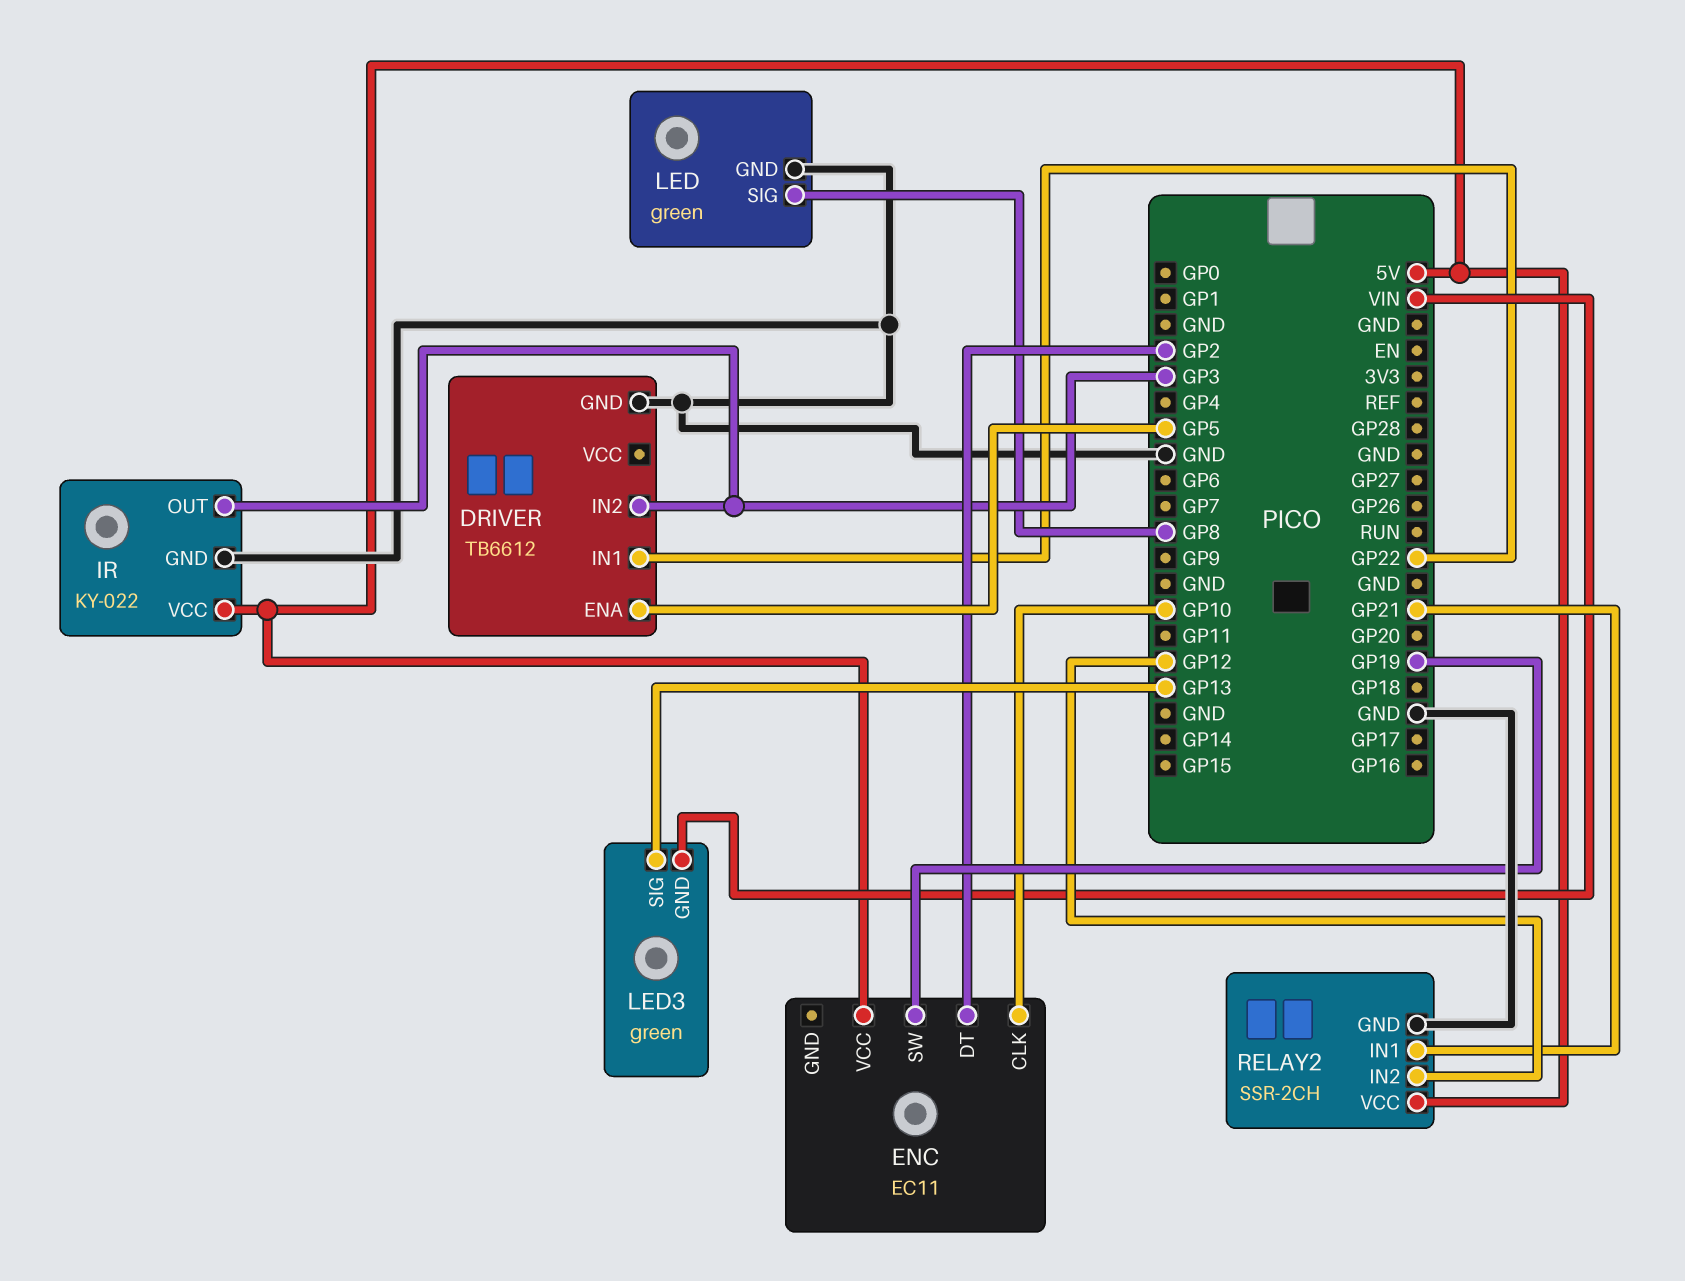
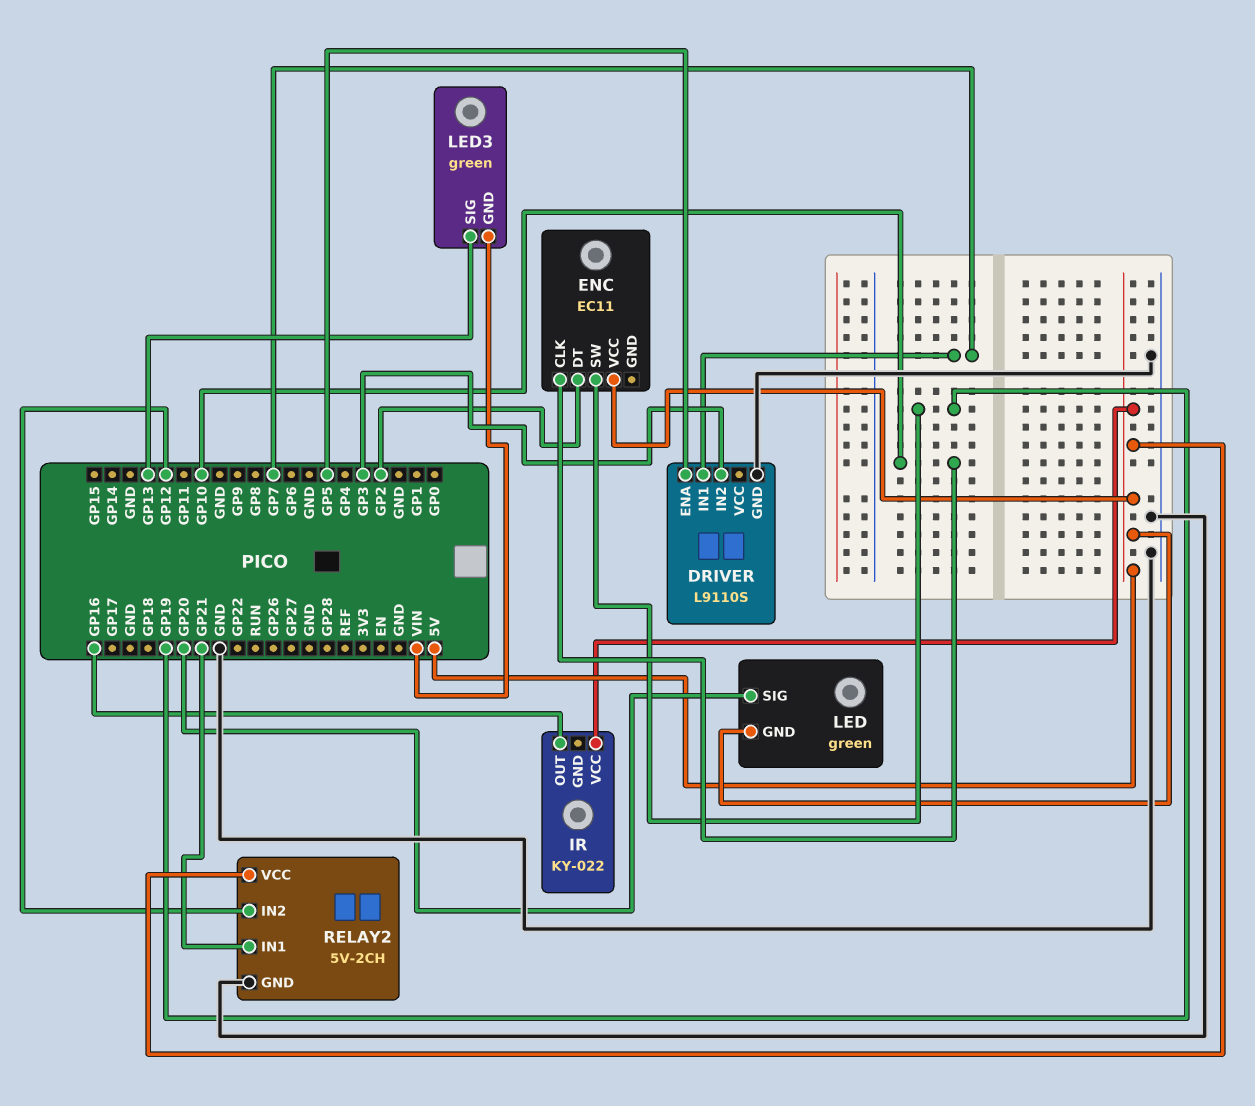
DRIVER: TB6612 -> L9110S
DRIVER pin IN1: GP22 -> GP7
IR pin GND: GND -> none
IR pin OUT: GP3 -> GP16
LED pin GND: GND -> 5V
LED pin SIG: GP8 -> GP20
RELAY2: SSR-2CH -> 5V-2CH

